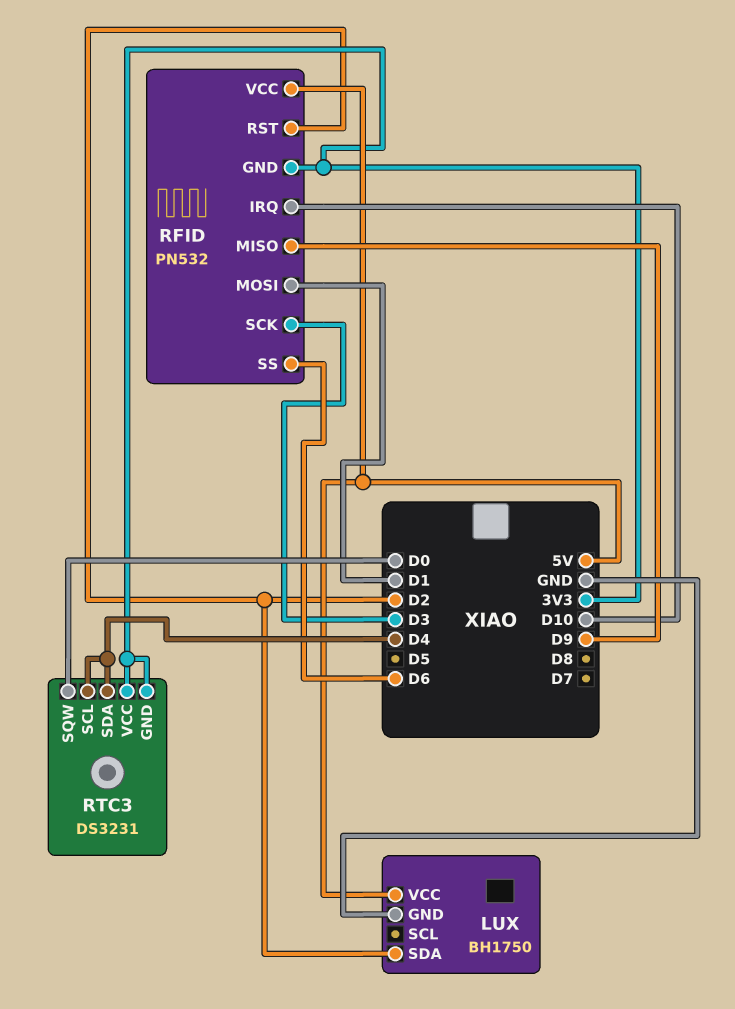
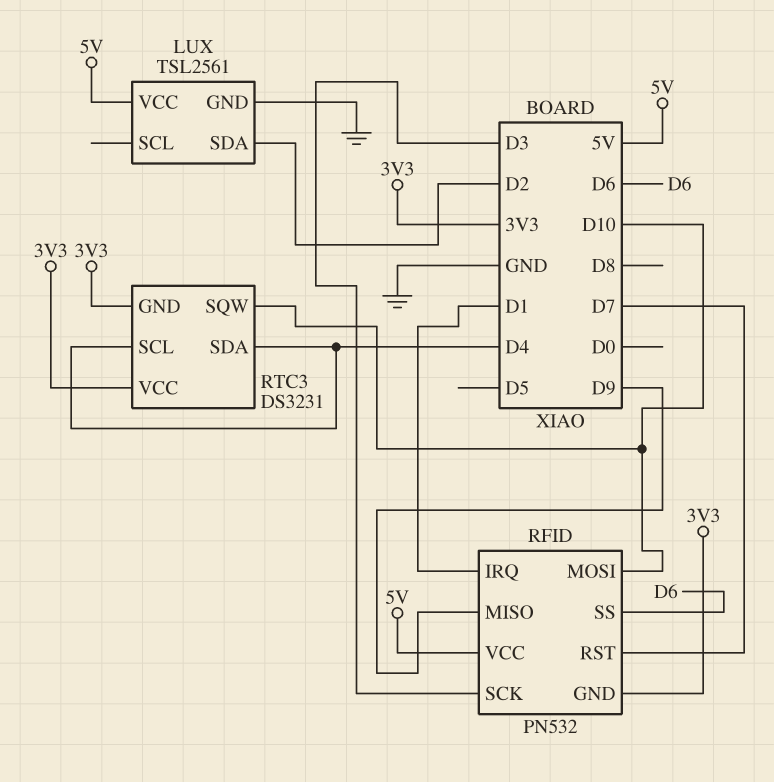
LUX: BH1750 -> TSL2561
RFID pin IRQ: D10 -> D1
RFID pin MOSI: D1 -> D10
RFID pin RST: D2 -> D7
RTC3 pin SQW: D0 -> D10

